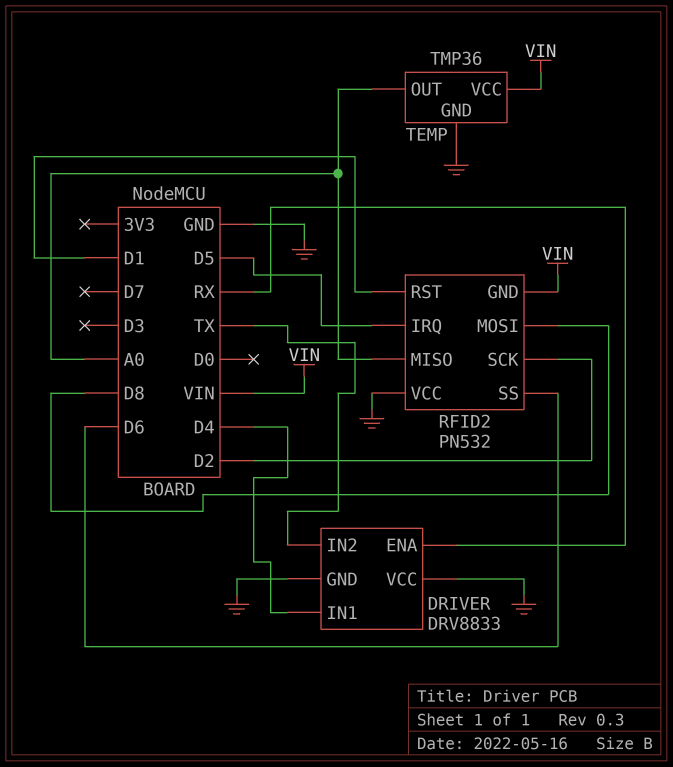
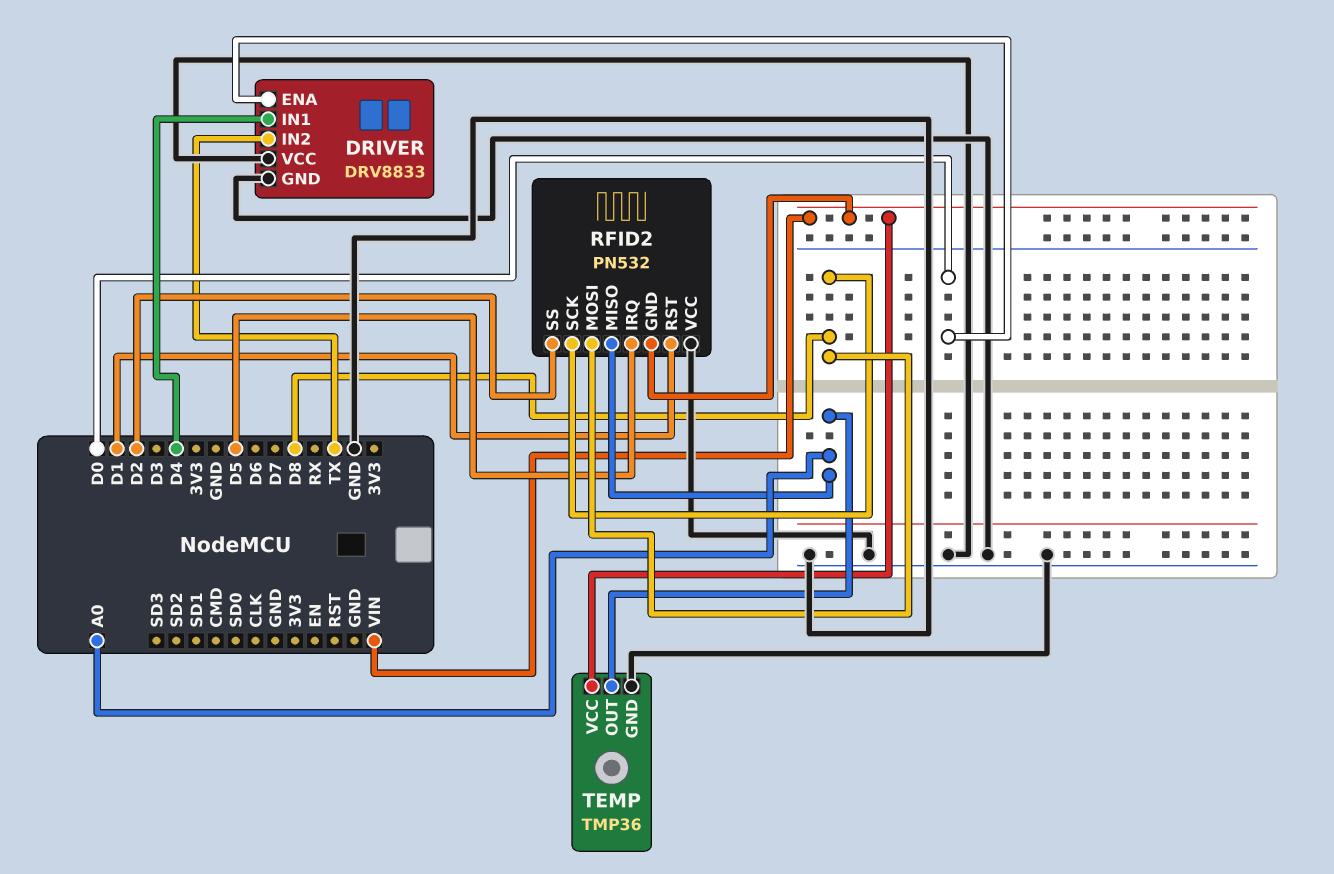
DRIVER pin ENA: RX -> D0
RFID2 pin SCK: D2 -> D8
RFID2 pin SS: D6 -> D2

